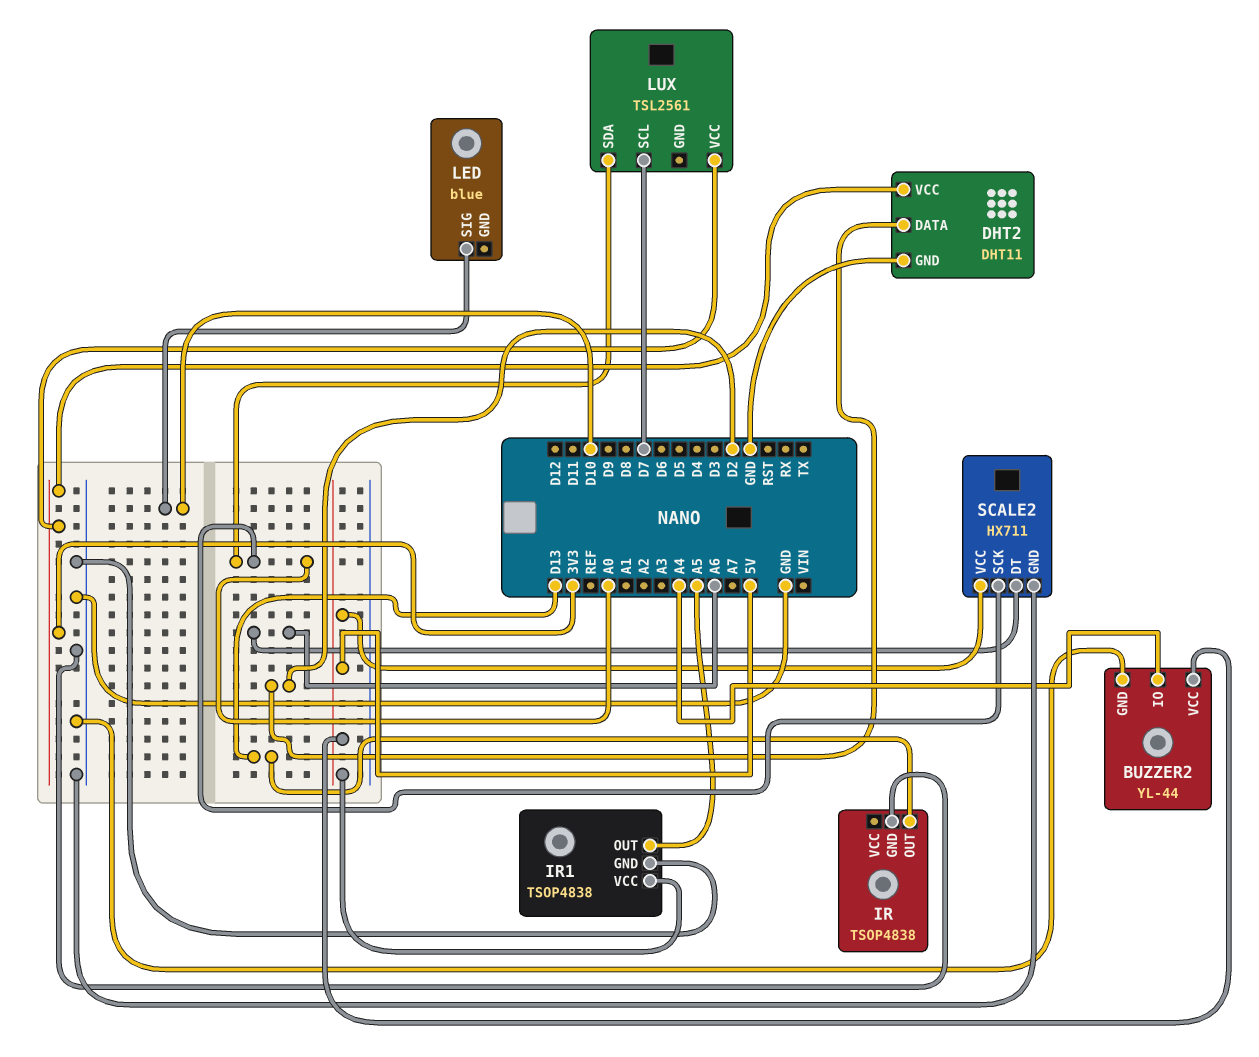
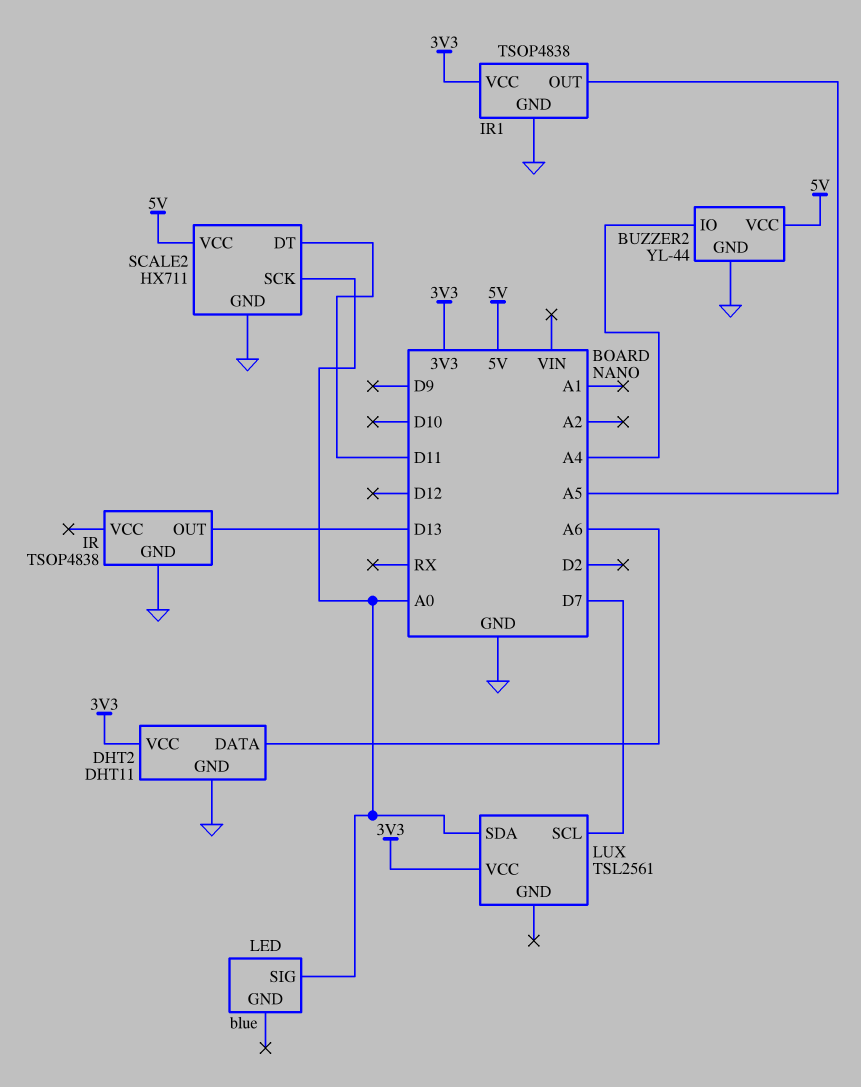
DHT2 pin DATA: D2 -> A6
IR1 pin VCC: 5V -> 3V3
LED pin SIG: D10 -> A0
SCALE2 pin DT: A6 -> D11

